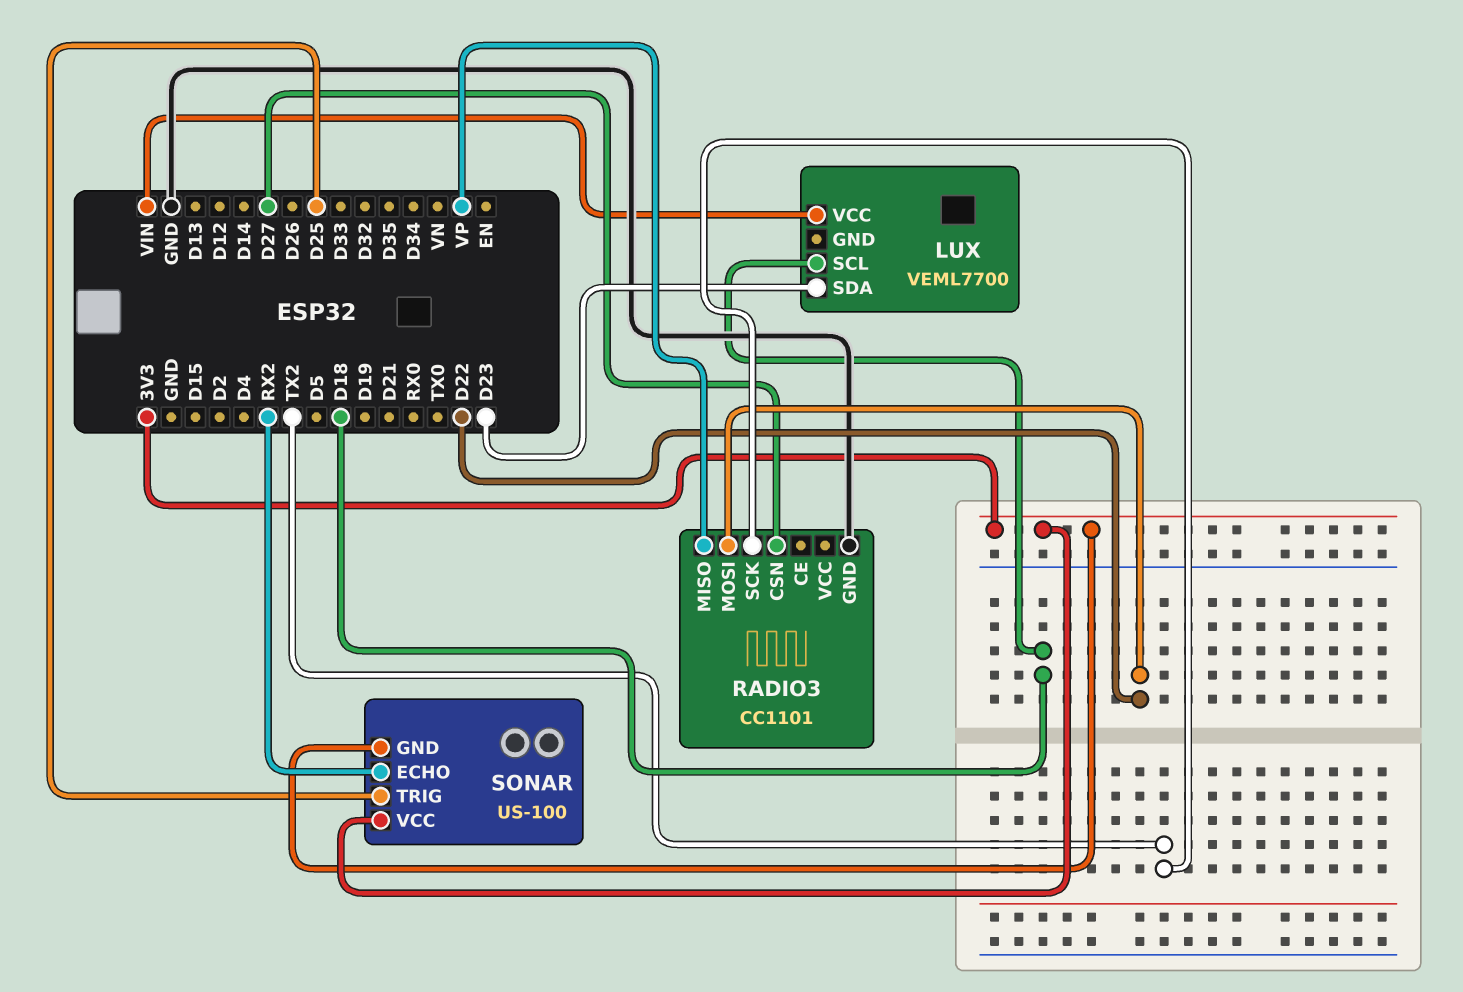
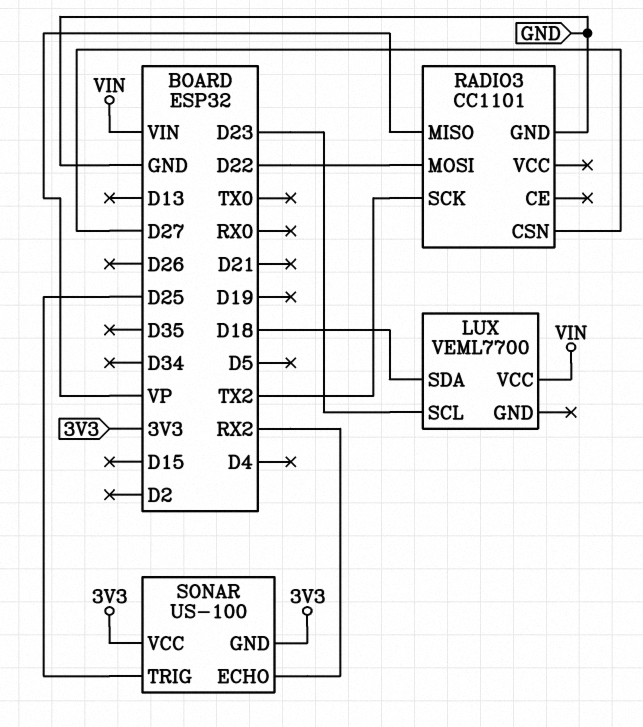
LUX pin SCL: D18 -> D23
LUX pin SDA: D23 -> D18

